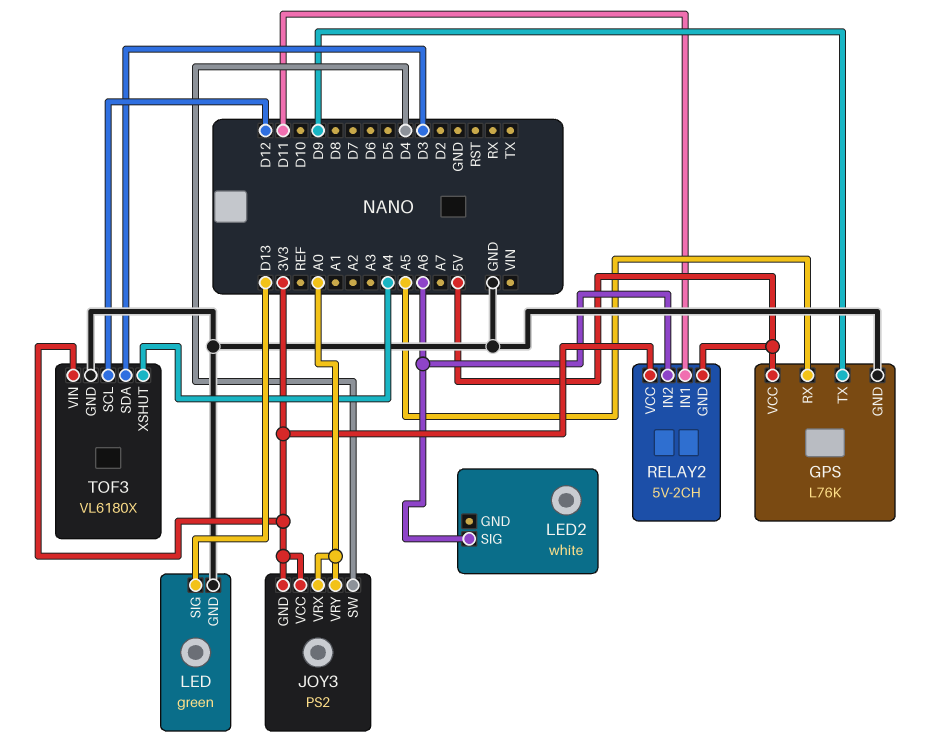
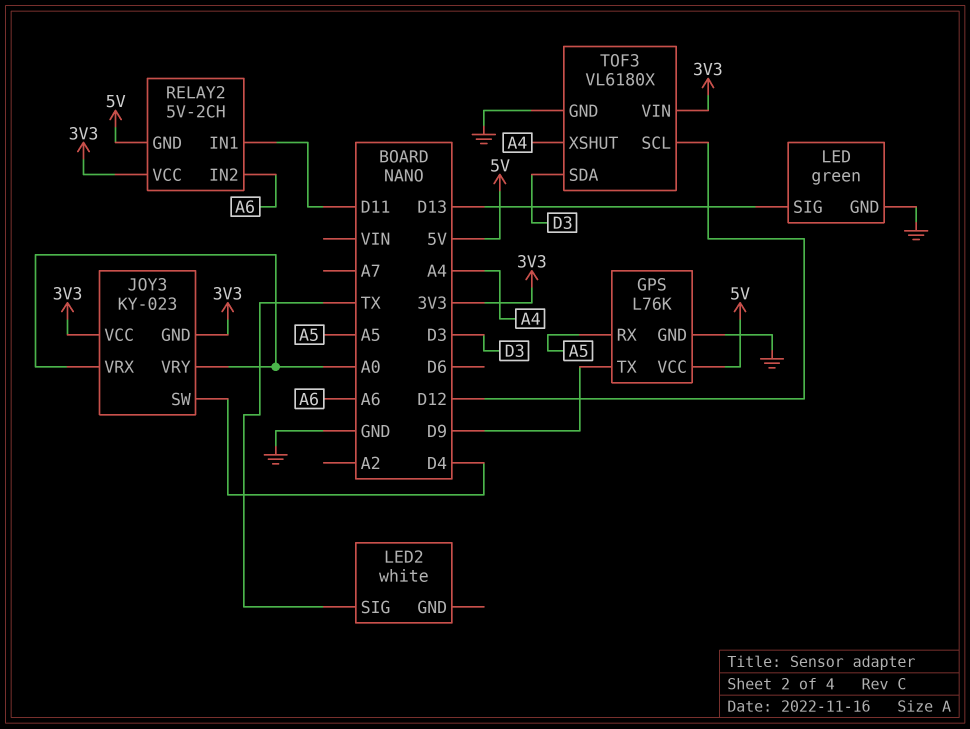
JOY3: PS2 -> KY-023
LED2 pin SIG: A6 -> TX

